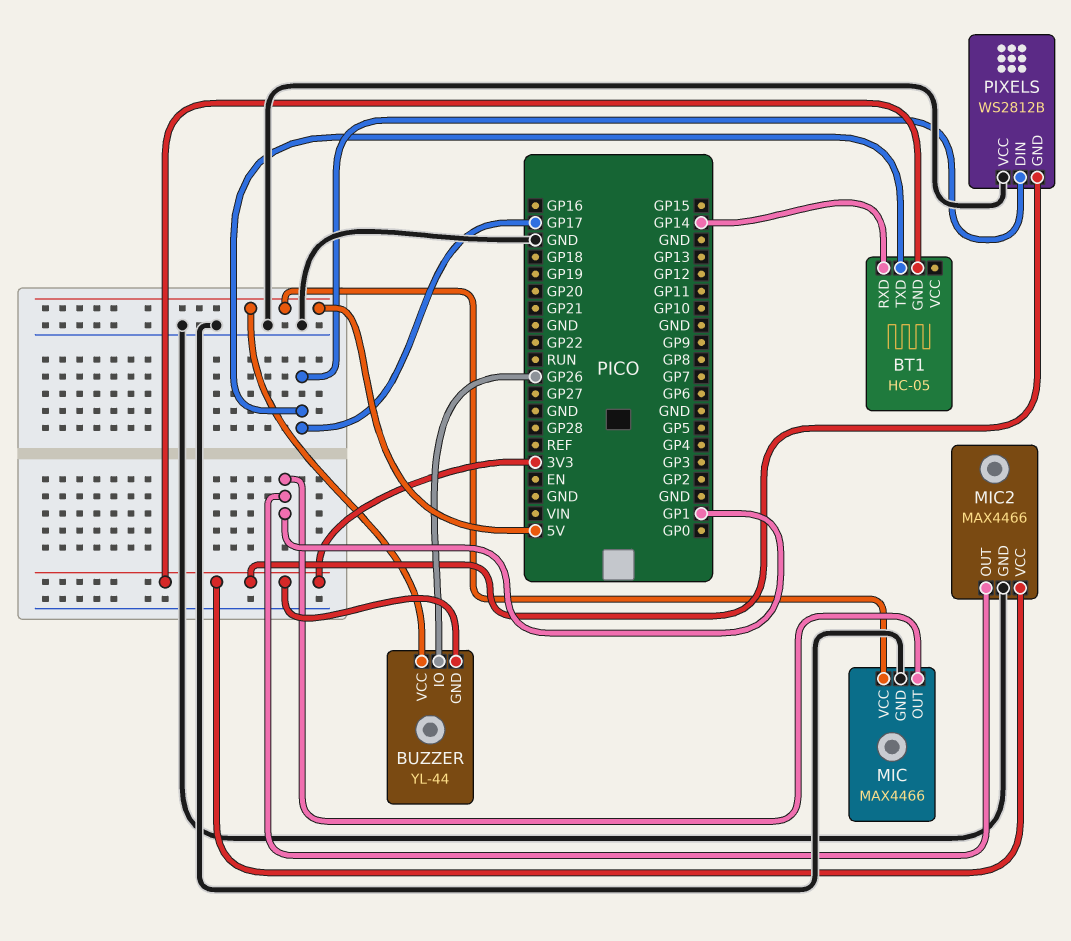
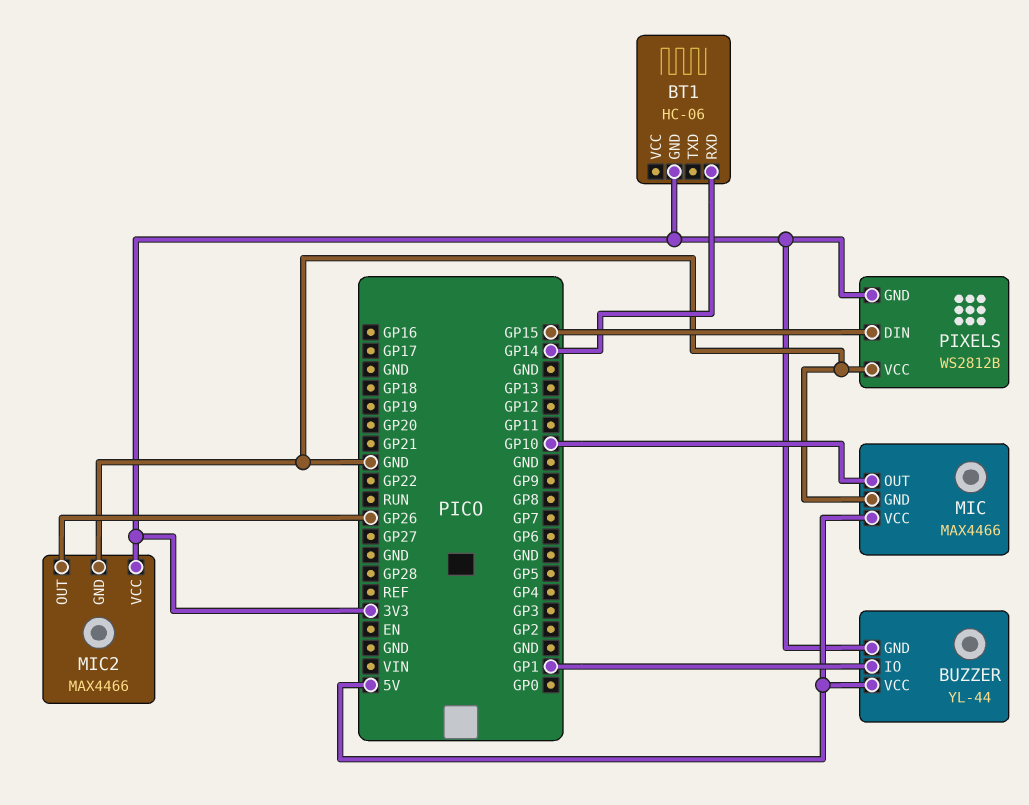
BT1: HC-05 -> HC-06
BT1 pin TXD: GP17 -> none
BUZZER pin IO: GP26 -> GP1
MIC pin OUT: GP1 -> GP10
MIC2 pin OUT: GP1 -> GP26
PIXELS pin DIN: GP17 -> GP15

